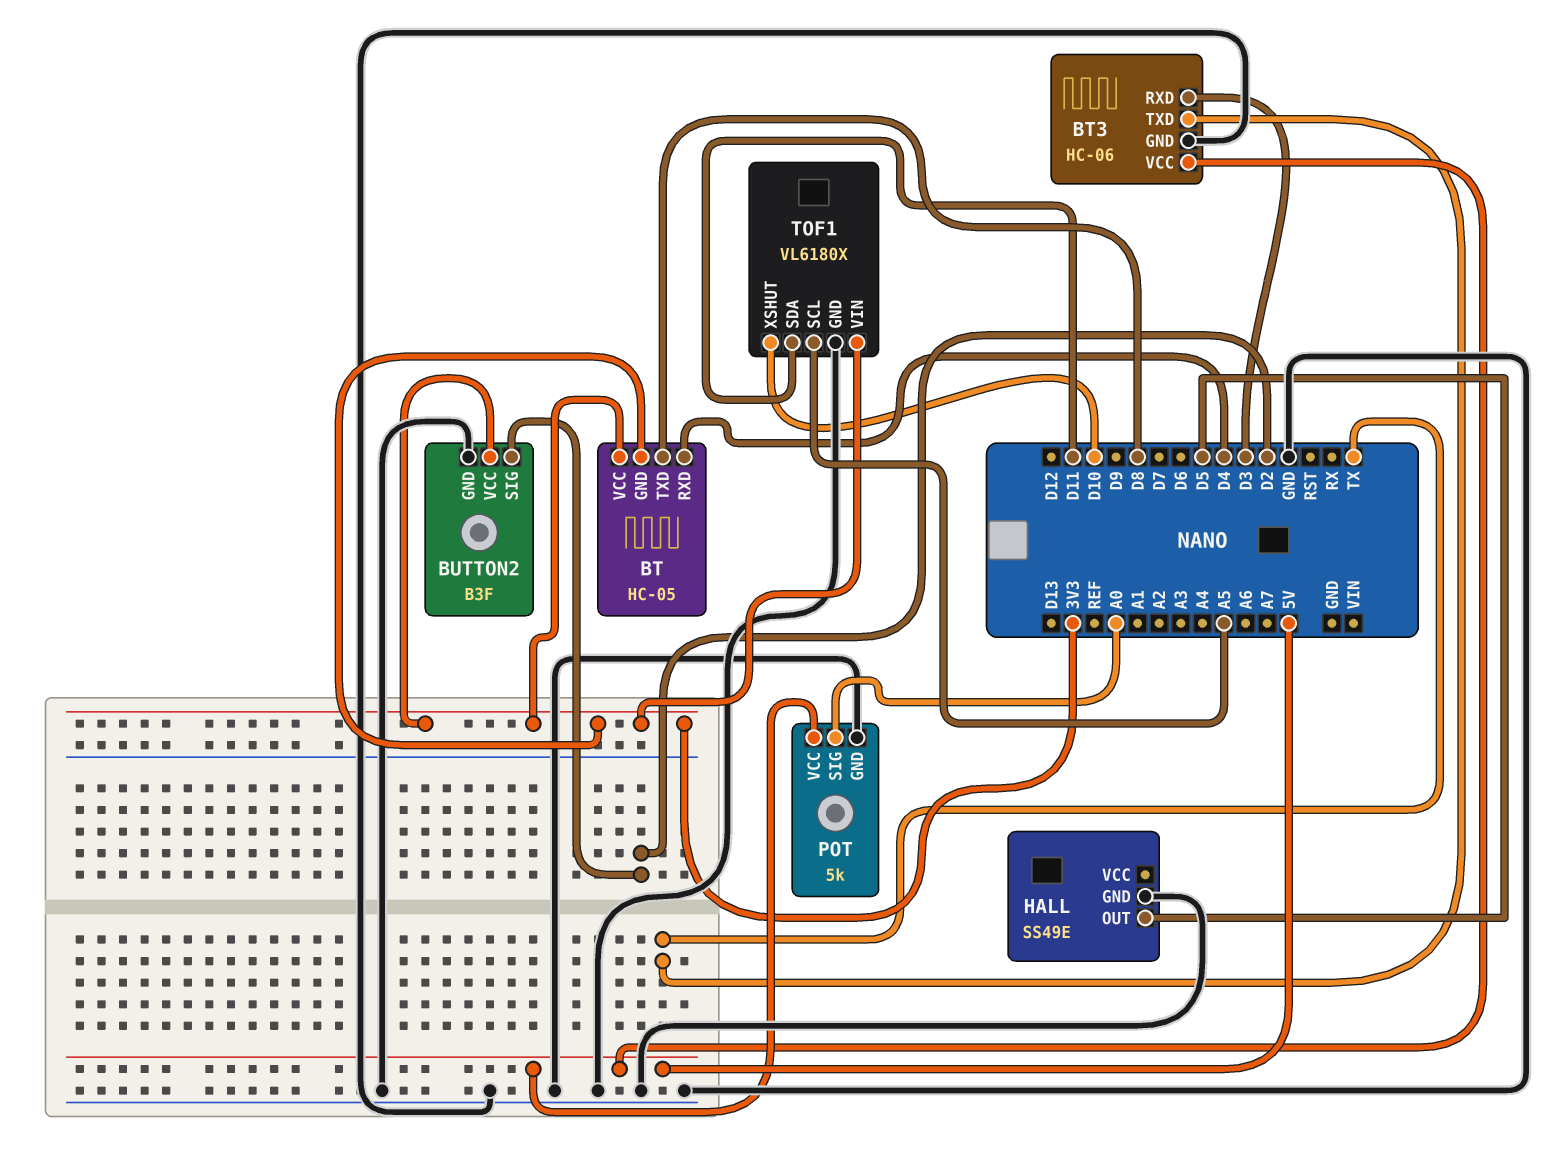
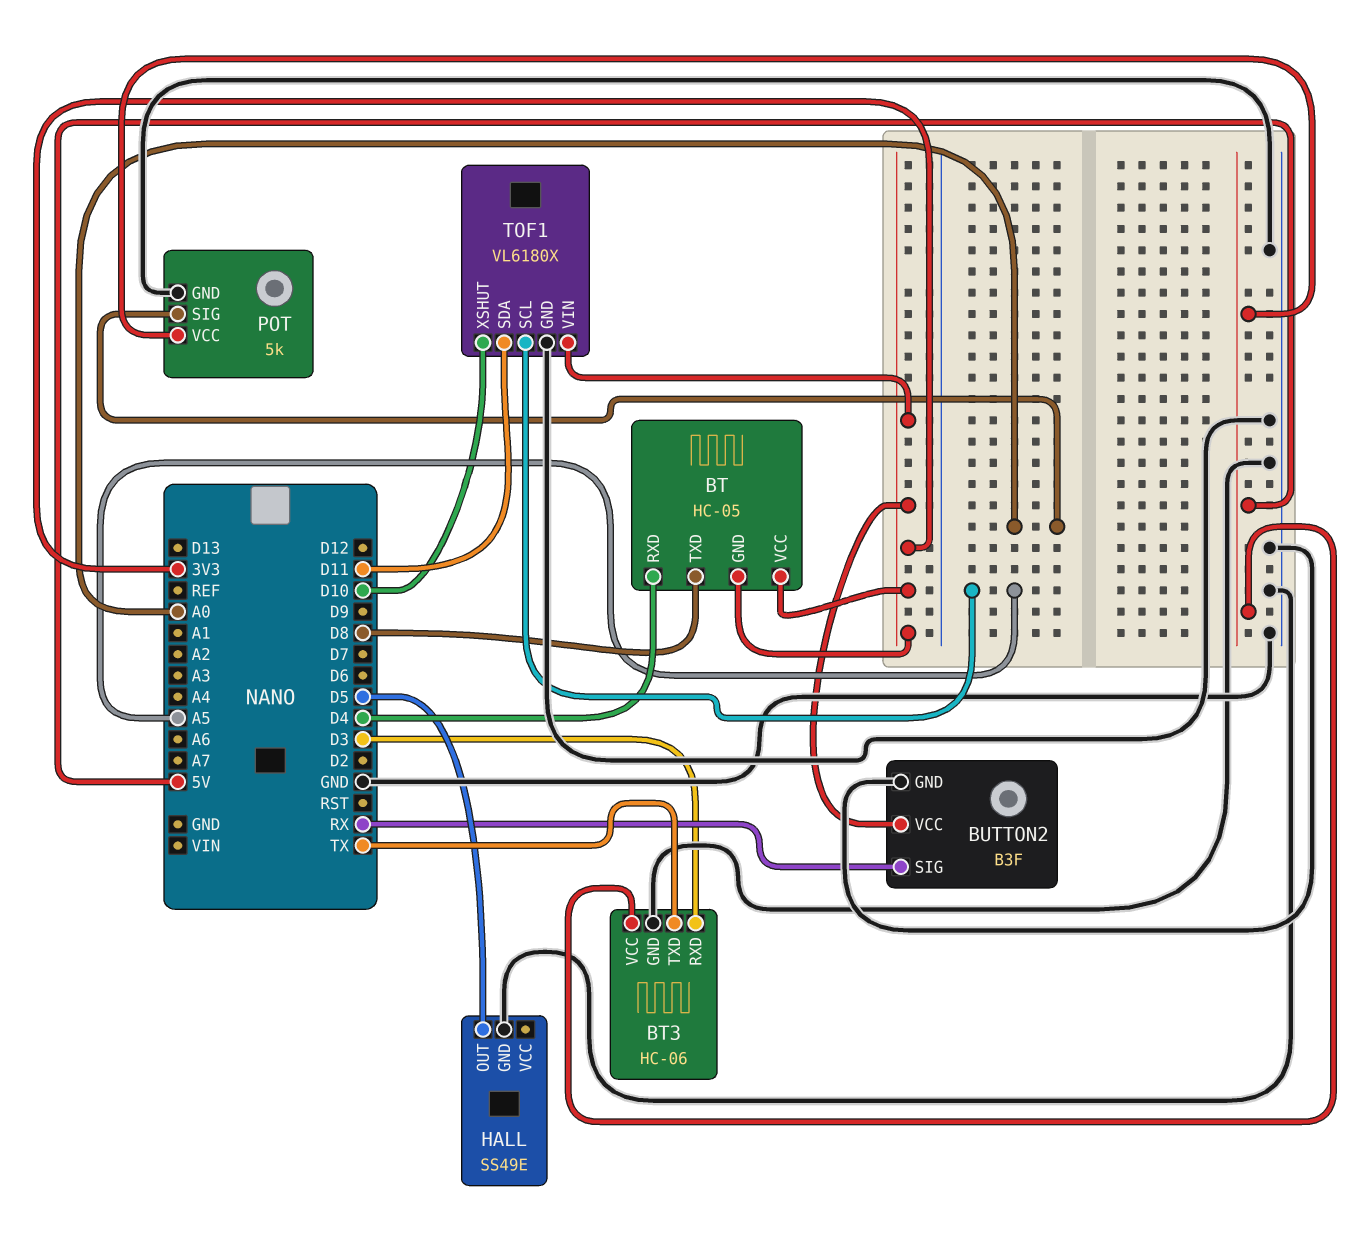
BUTTON2 pin SIG: D2 -> RX

